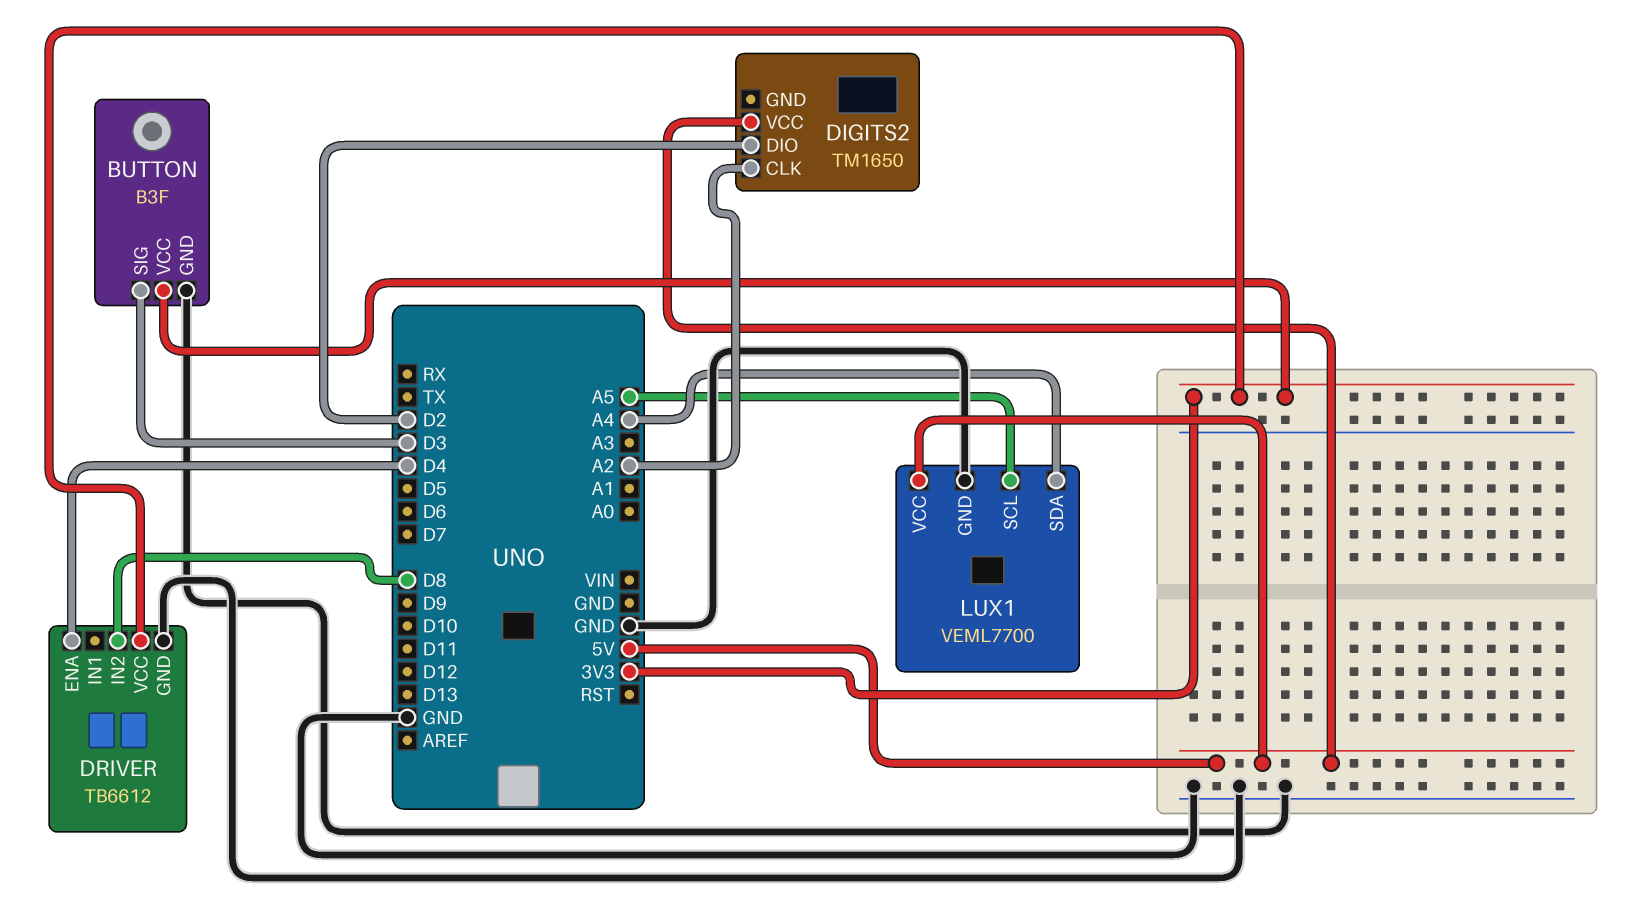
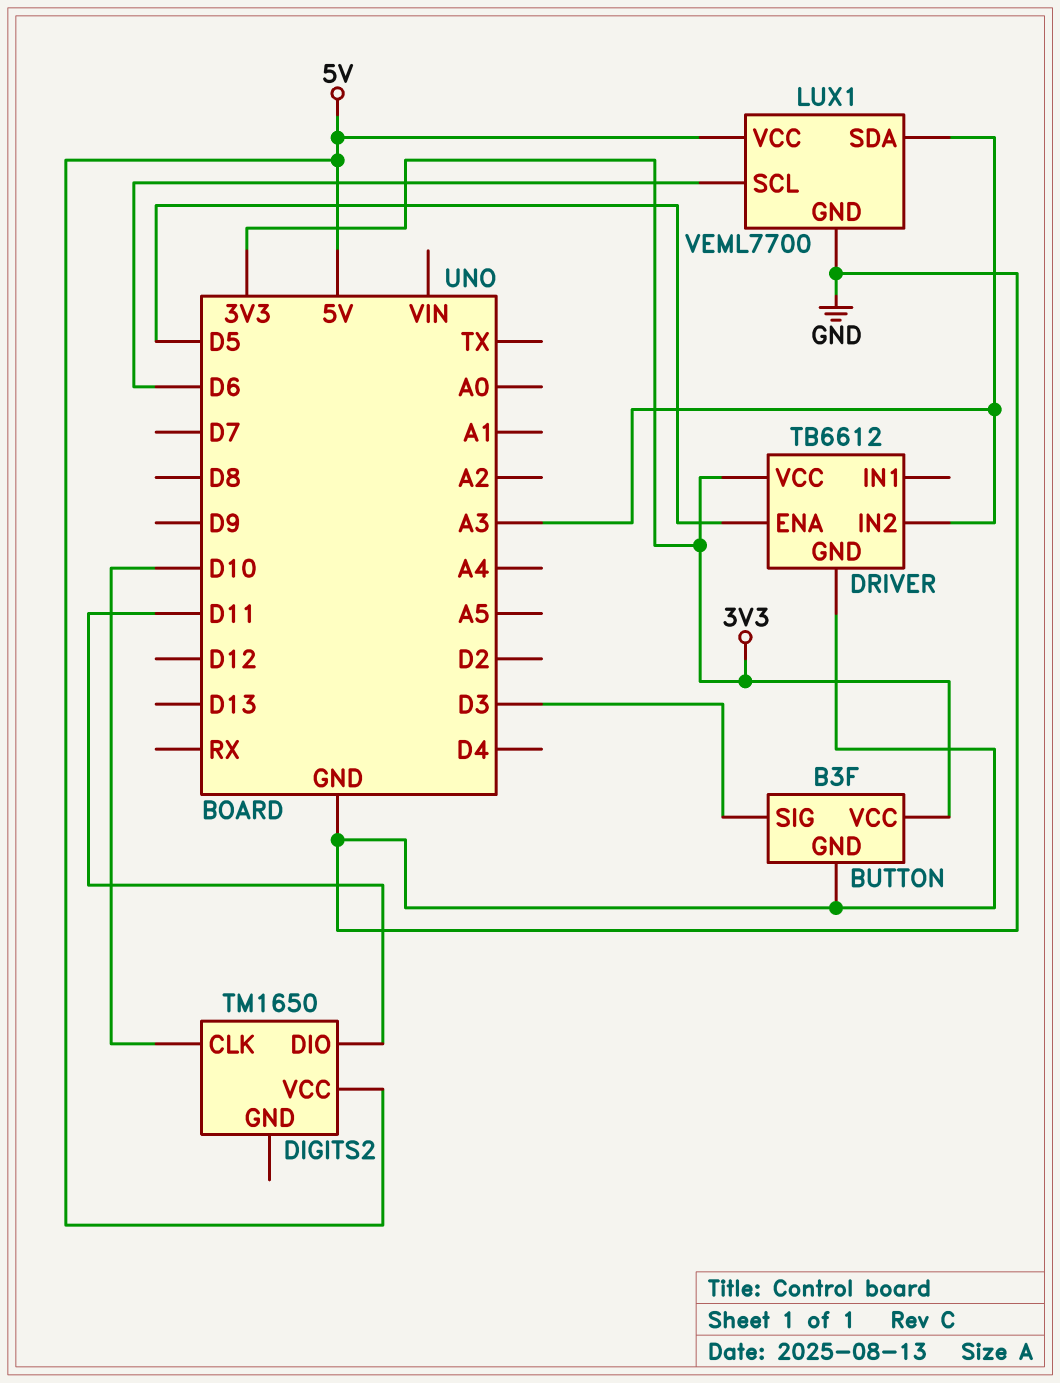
DIGITS2 pin CLK: A2 -> D10
DIGITS2 pin DIO: D2 -> D11
DRIVER pin ENA: D4 -> D5
DRIVER pin IN2: D8 -> A3
LUX1 pin SCL: A5 -> D6
LUX1 pin SDA: A4 -> A3

